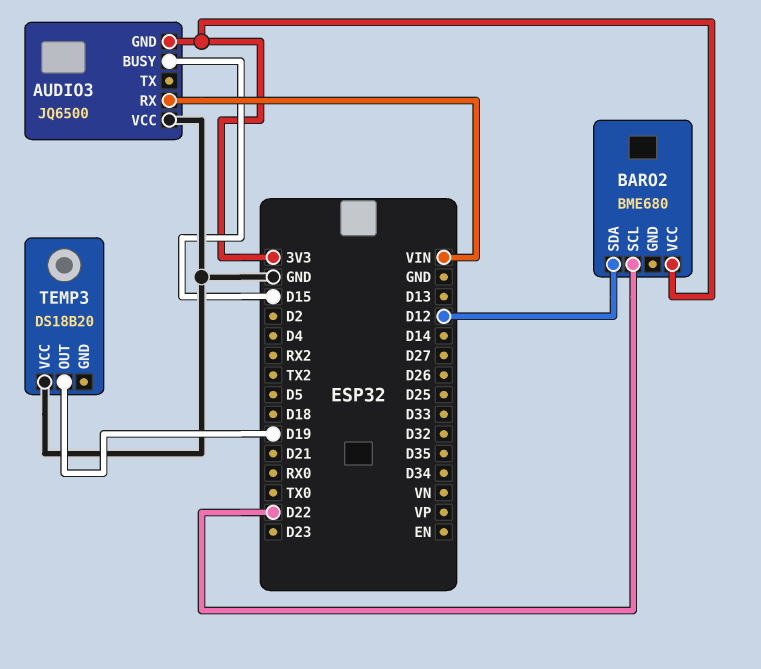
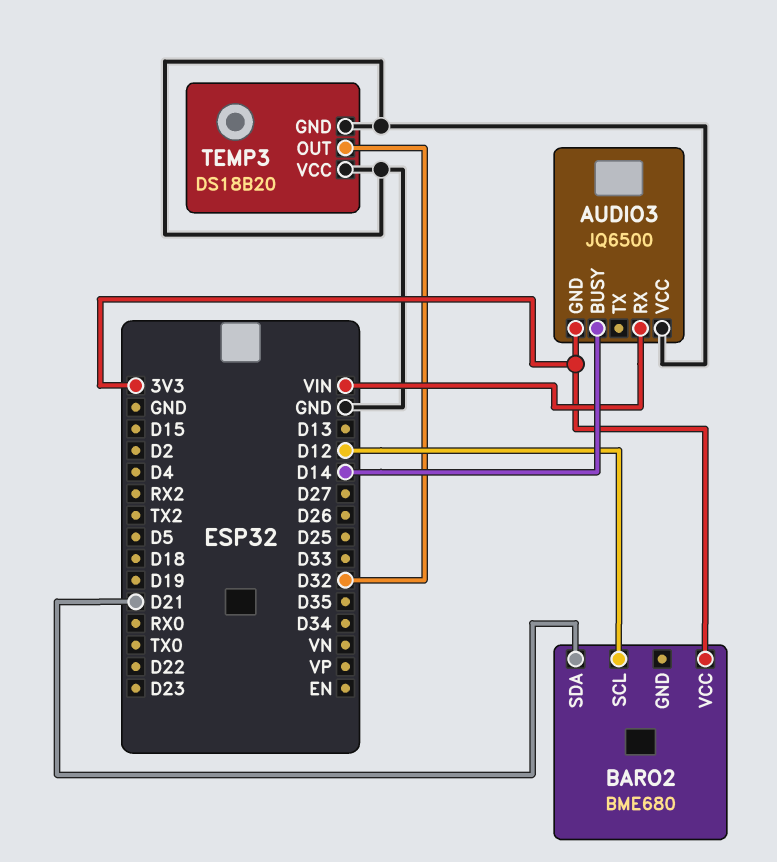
AUDIO3 pin BUSY: D15 -> D14
BARO2 pin SCL: D22 -> D12
BARO2 pin SDA: D12 -> D21
TEMP3 pin GND: none -> GND
TEMP3 pin OUT: D19 -> D32

